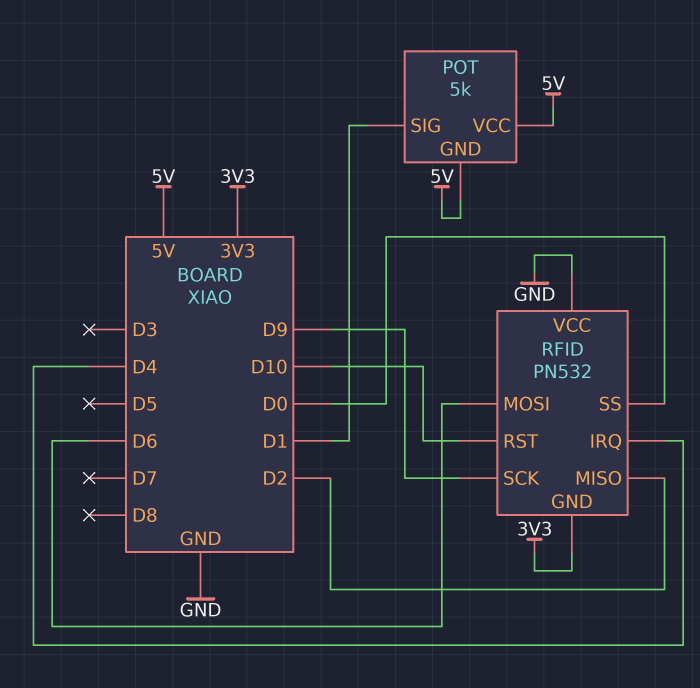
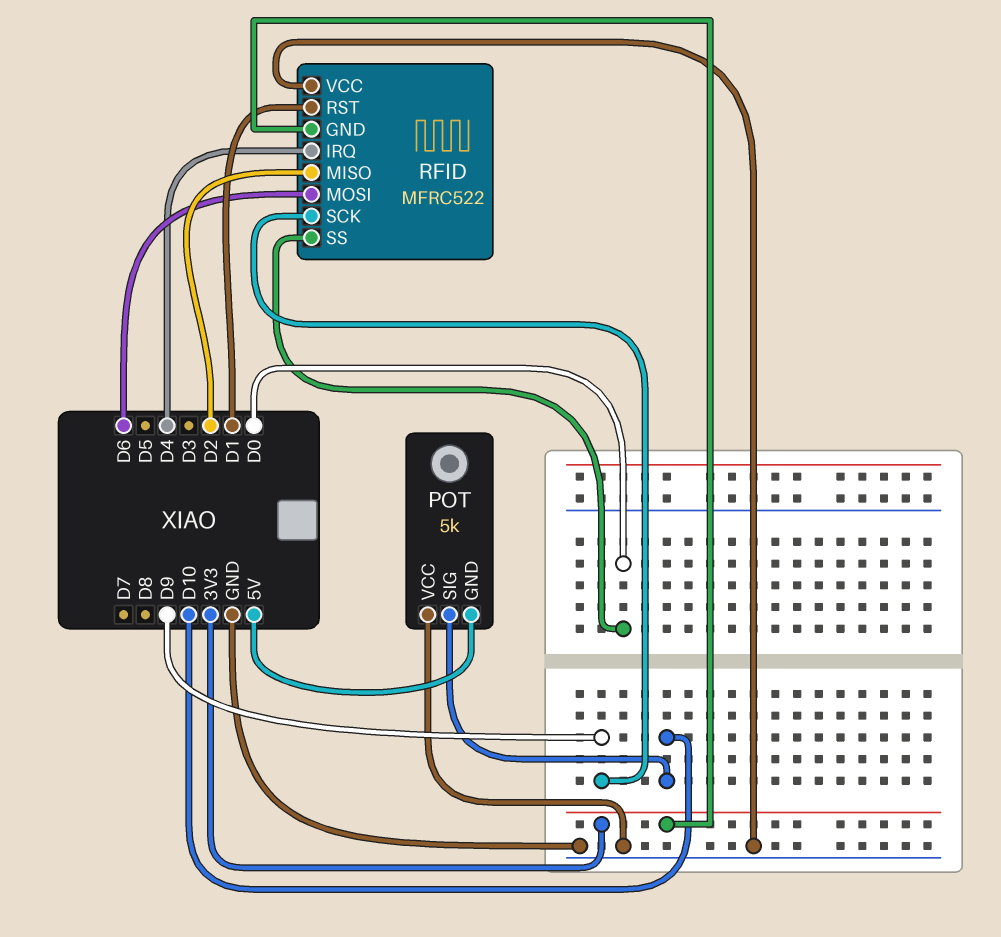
POT pin SIG: D1 -> D10
POT pin VCC: 5V -> GND
RFID: PN532 -> MFRC522
RFID pin RST: D10 -> D1

